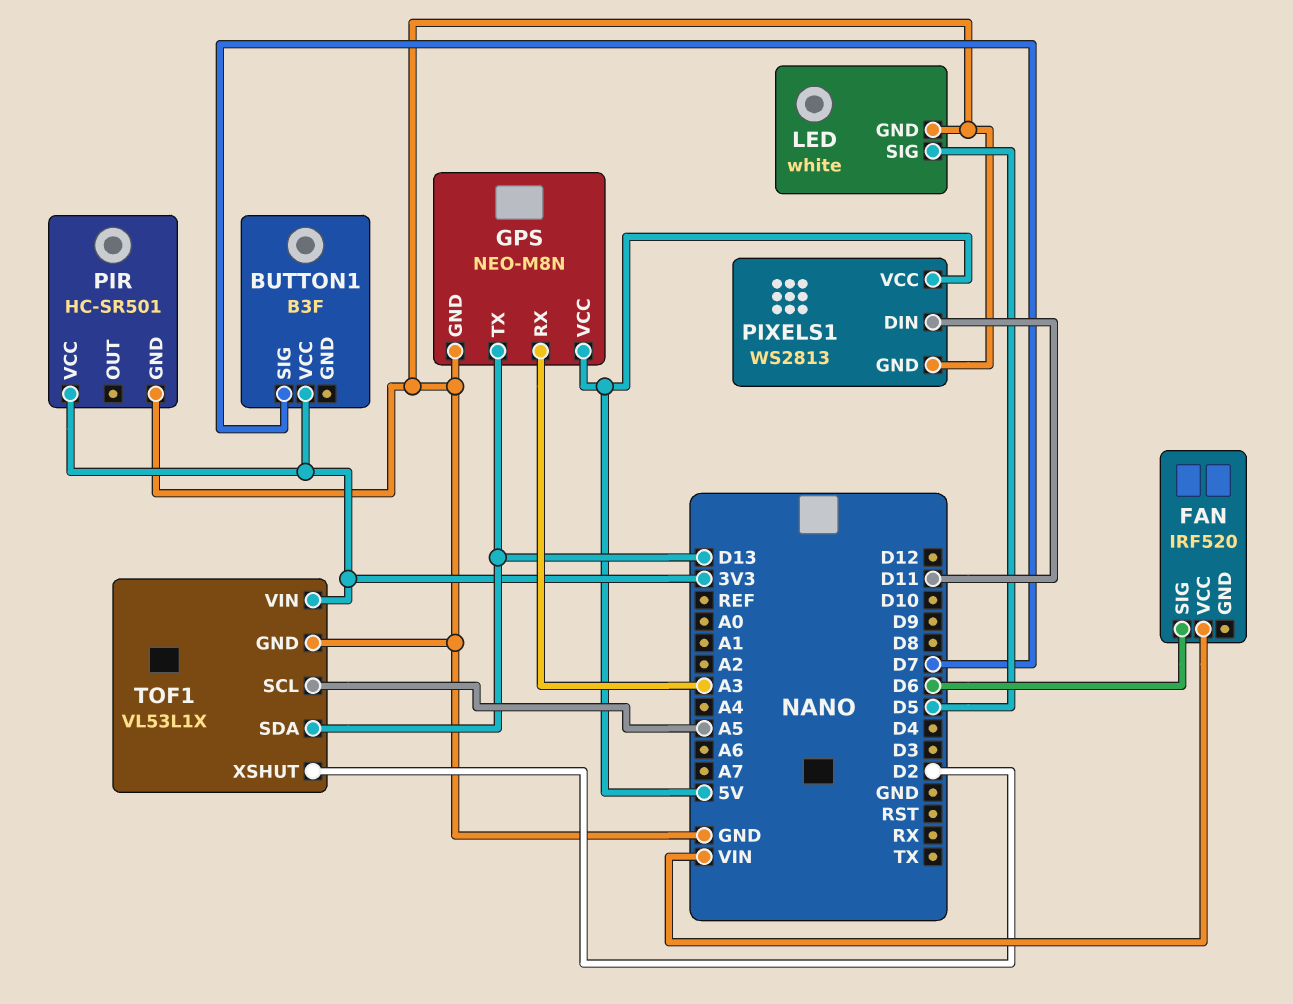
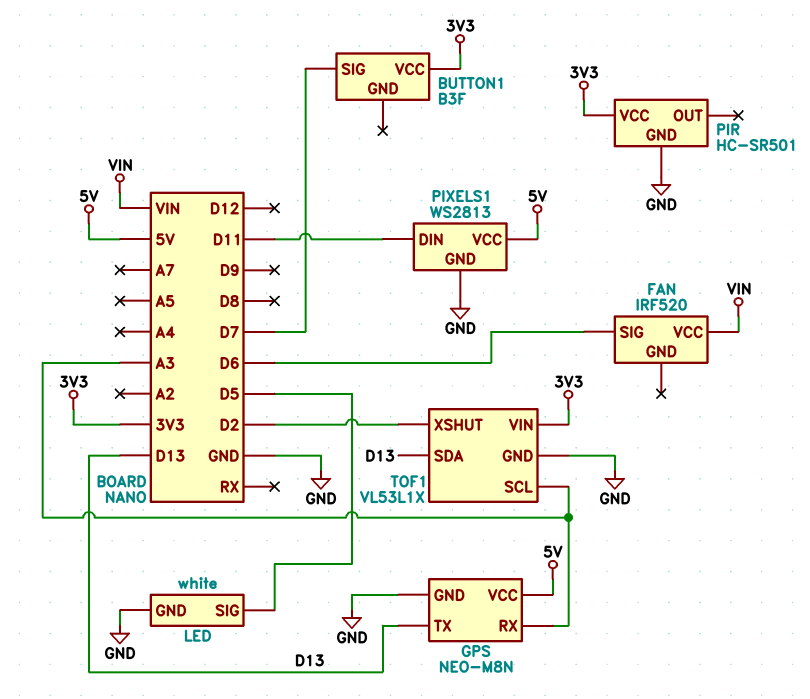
TOF1 pin SCL: A5 -> A3

